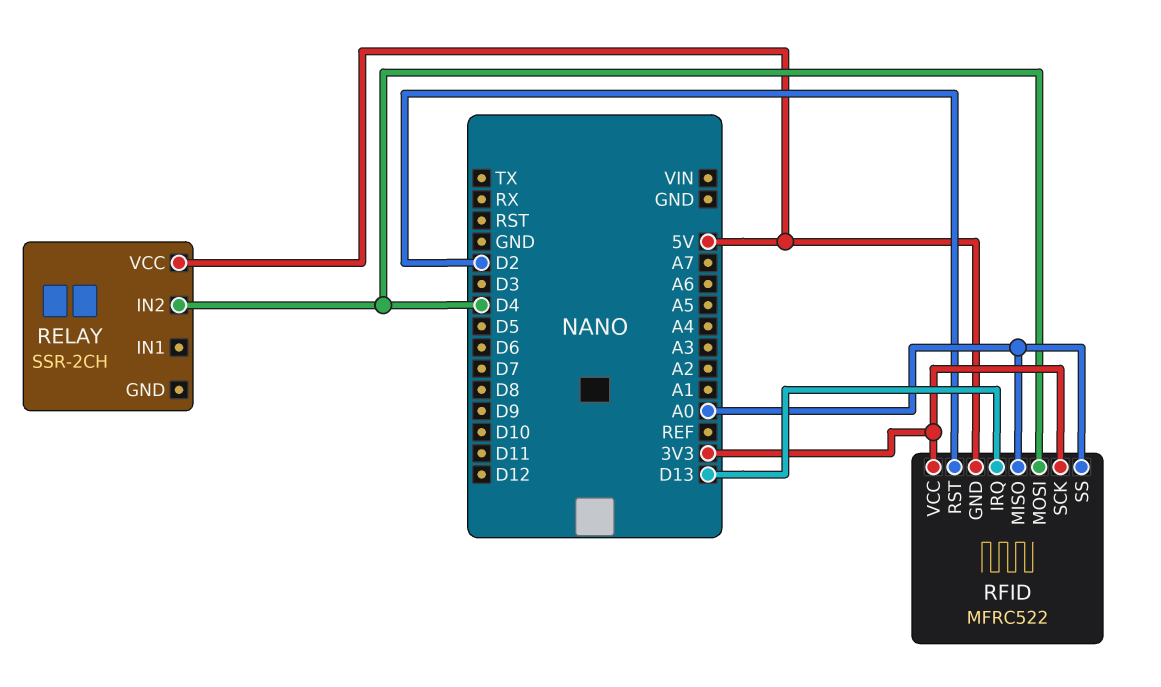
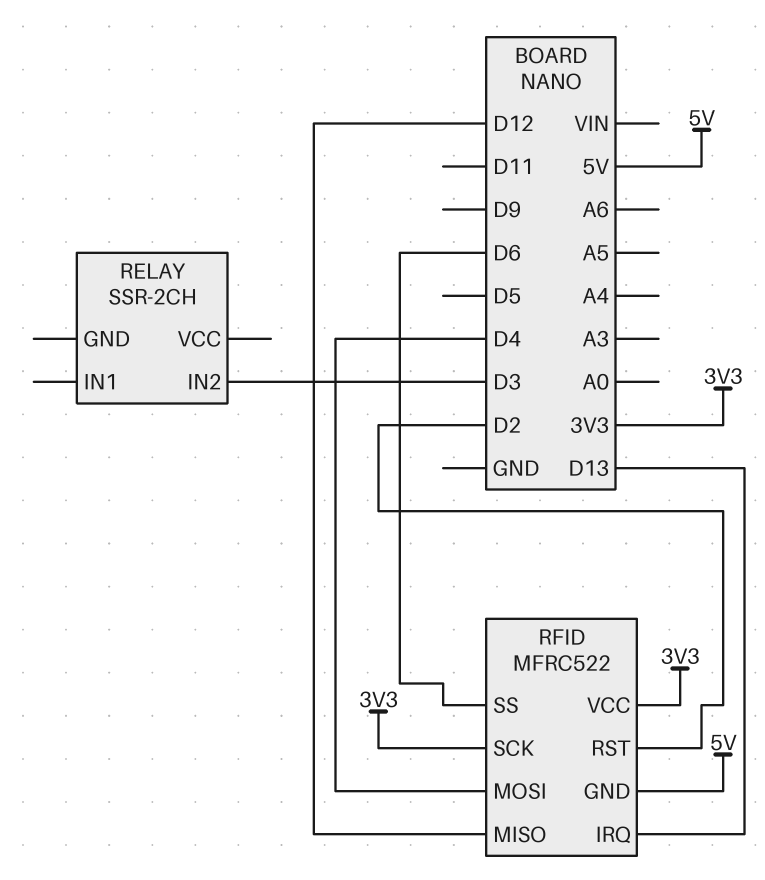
RELAY pin IN2: D4 -> D3
RELAY pin VCC: 5V -> none
RFID pin MISO: A0 -> D12
RFID pin SS: A0 -> D6

